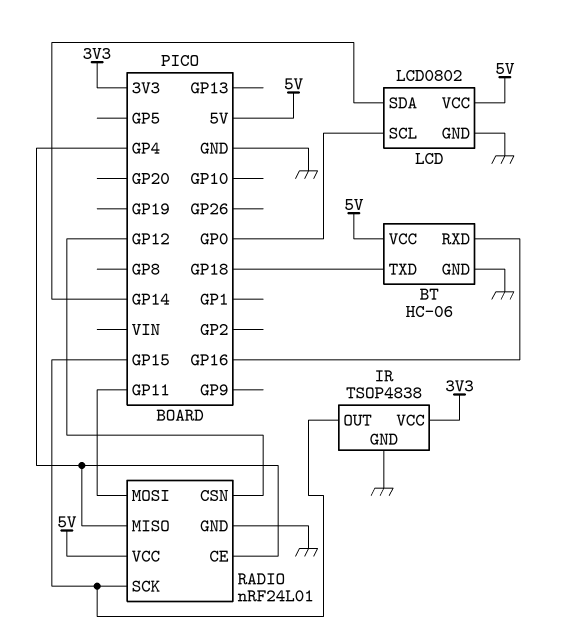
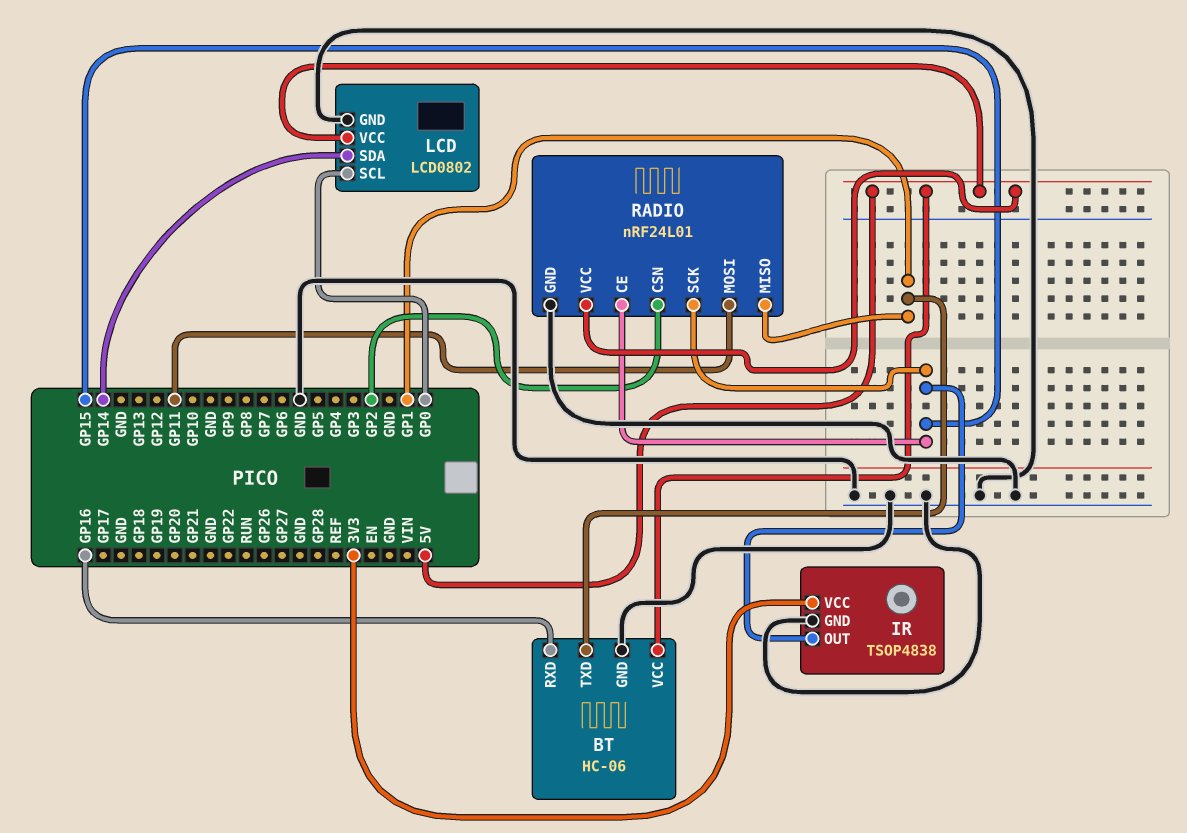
BT pin TXD: GP18 -> GP1
RADIO pin CE: GP4 -> GP15
RADIO pin CSN: GP12 -> GP2
RADIO pin MISO: GP4 -> GP1

